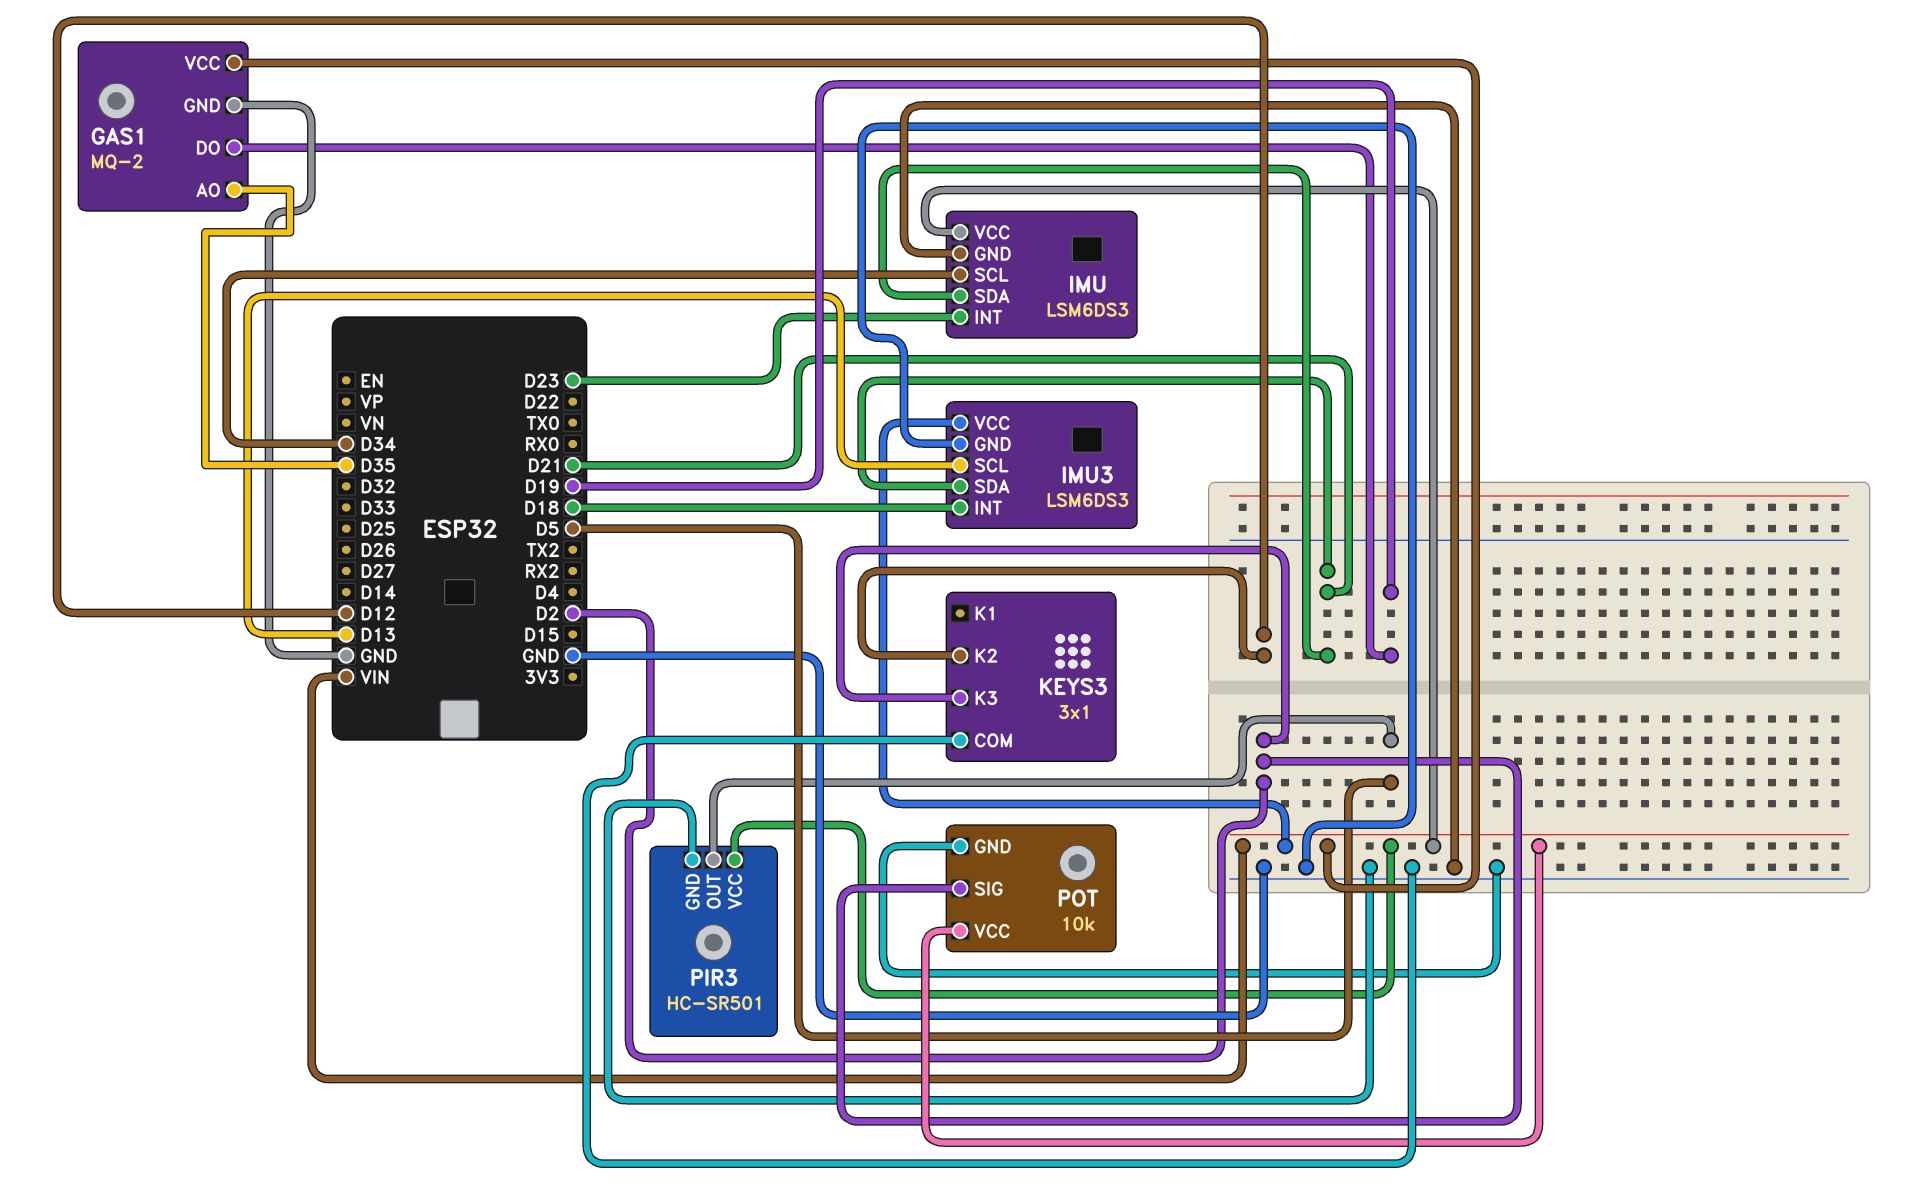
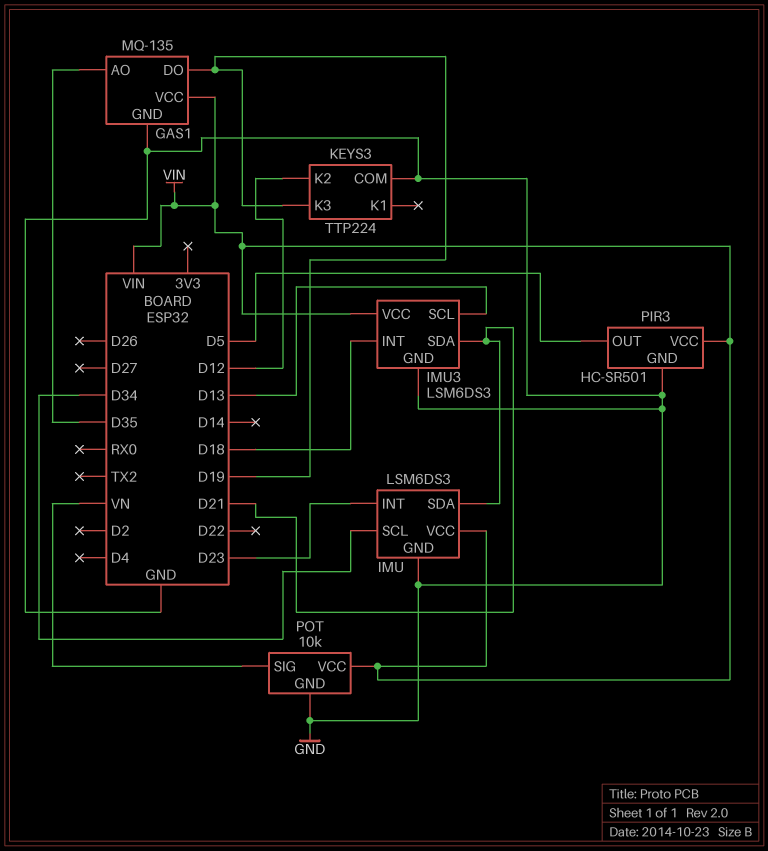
GAS1: MQ-2 -> MQ-135
KEYS3: 3x1 -> TTP224
KEYS3 pin K3: D2 -> D19
POT pin SIG: D2 -> VN

